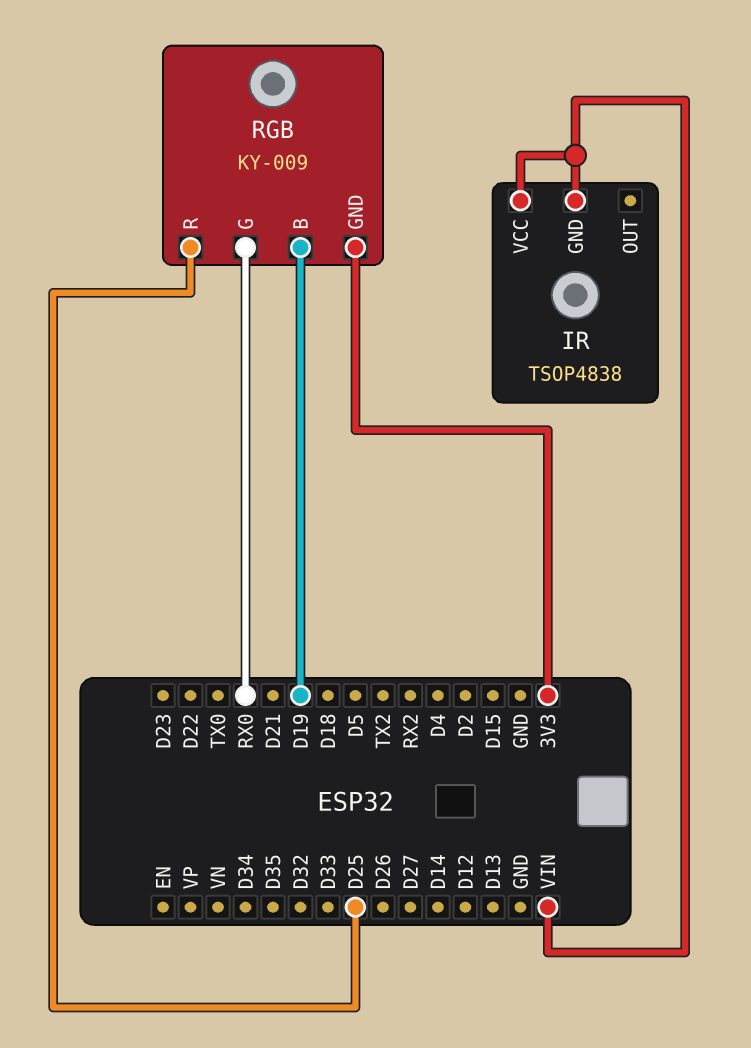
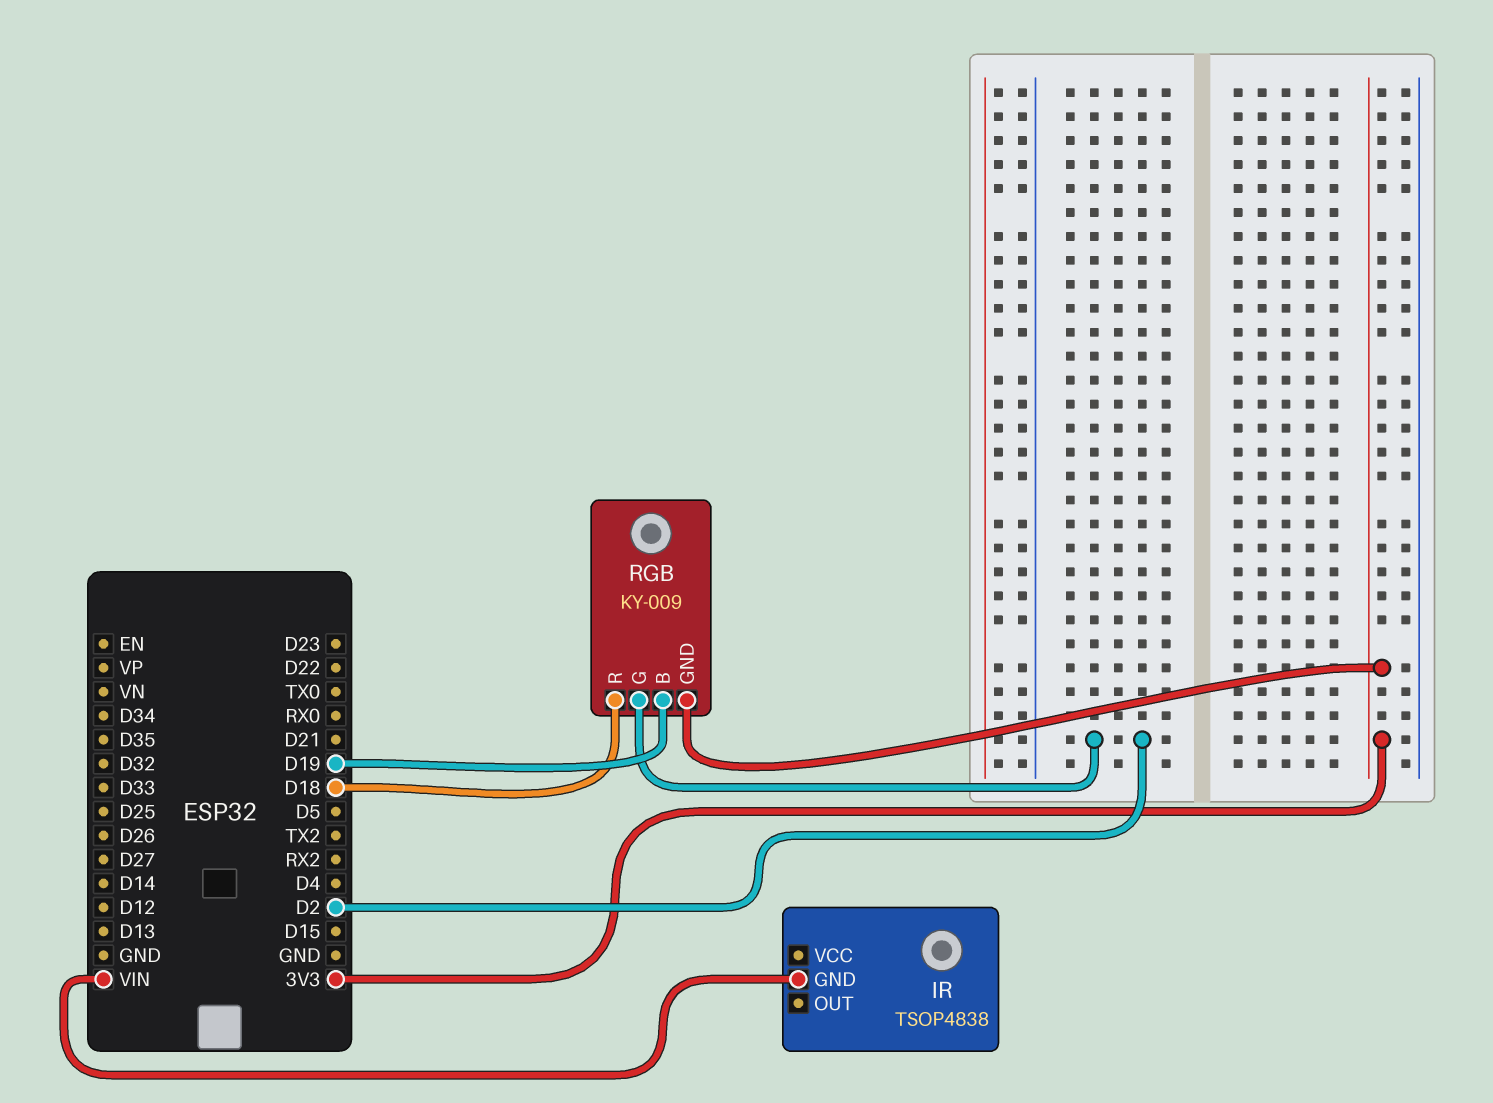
IR pin VCC: VIN -> none
RGB pin G: RX0 -> D2
RGB pin R: D25 -> D18

